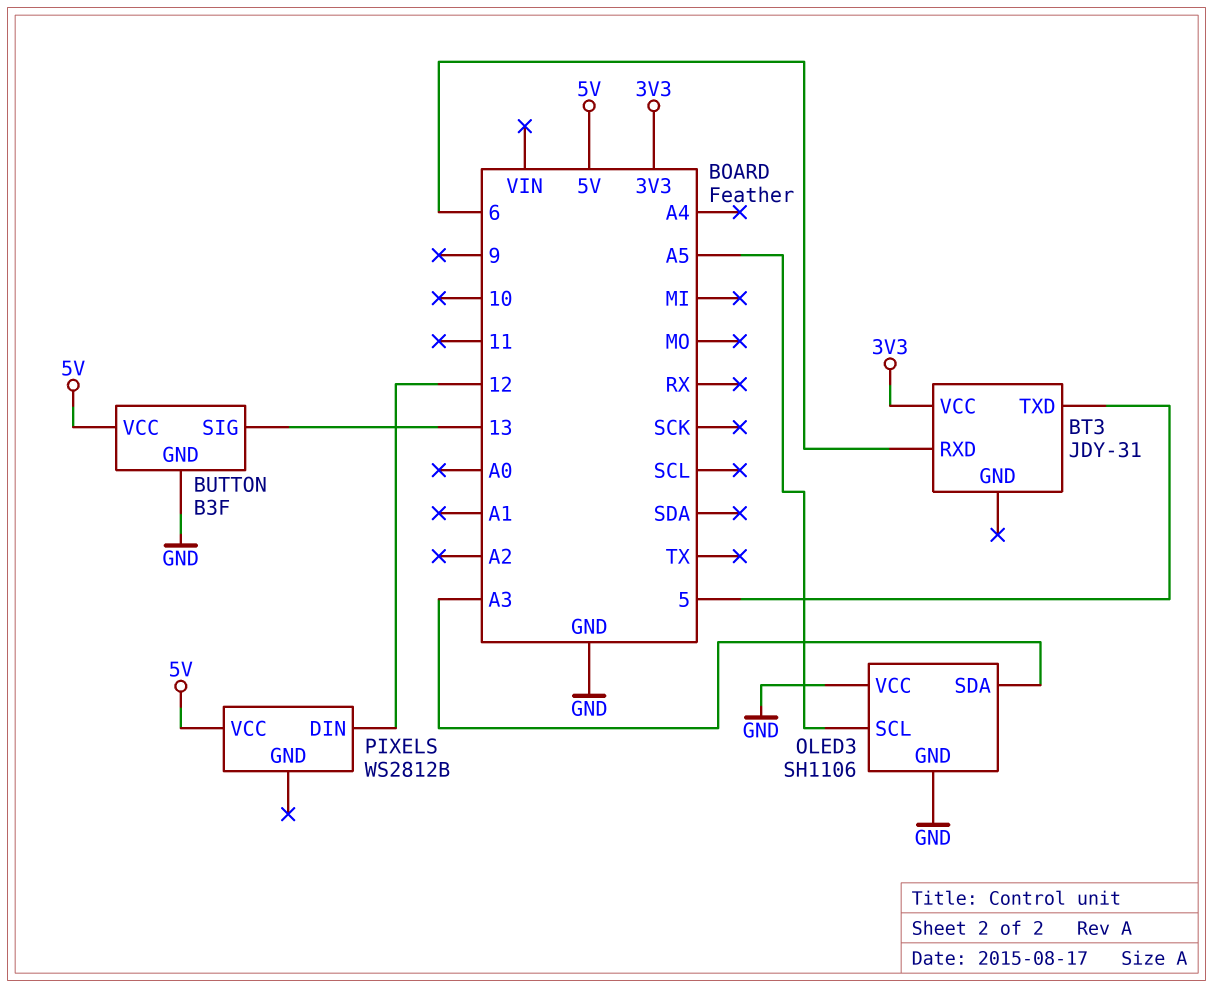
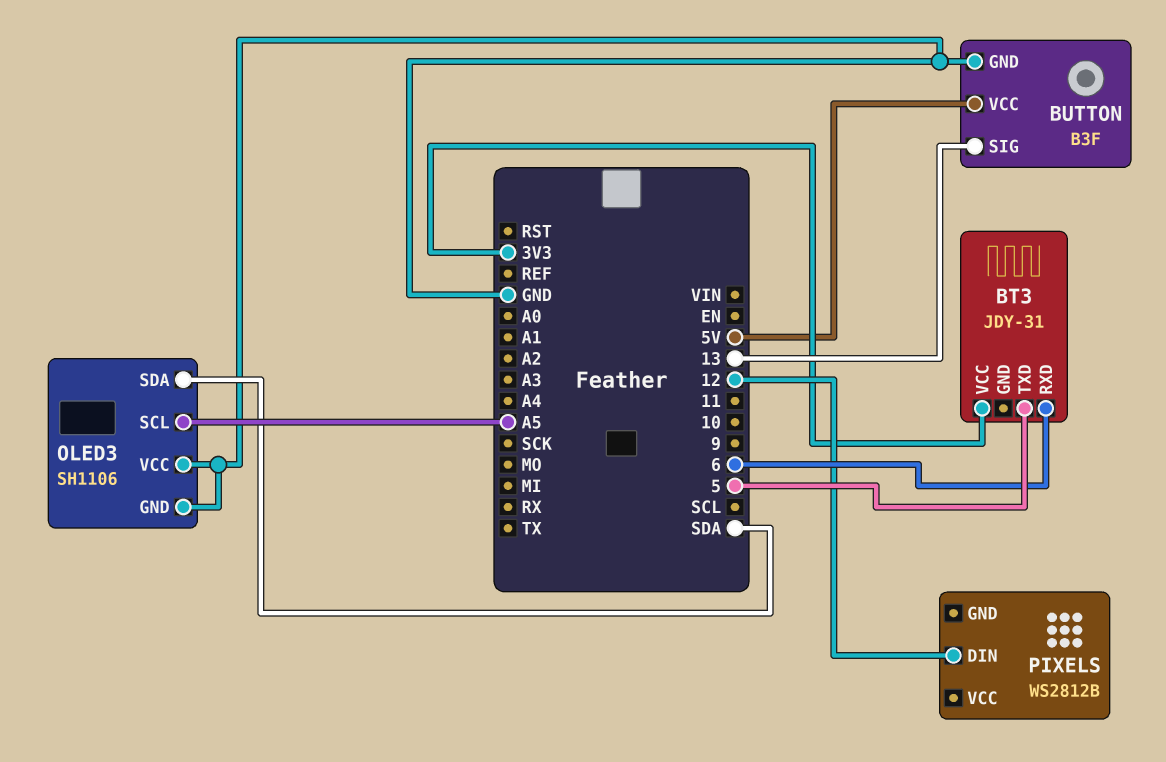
OLED3 pin SDA: A3 -> SDA
PIXELS pin VCC: 5V -> none

